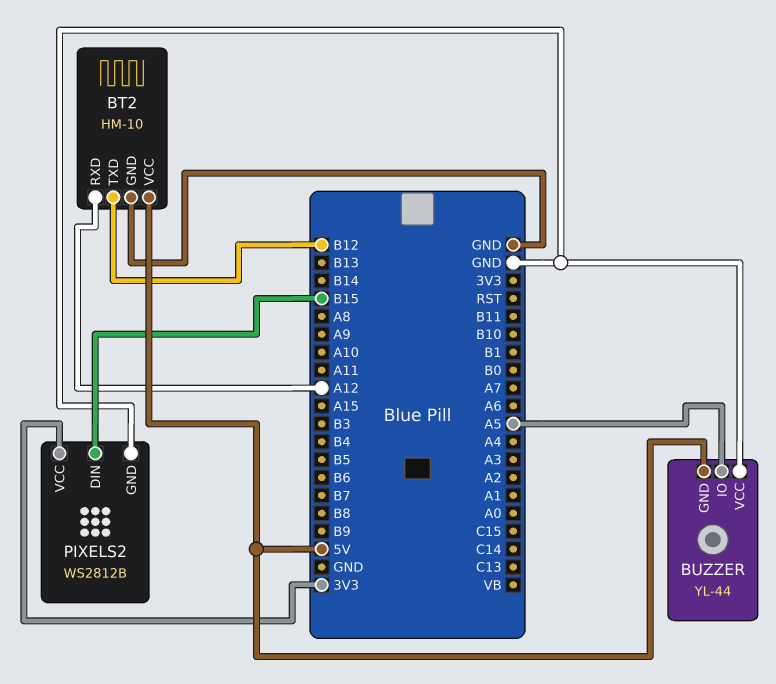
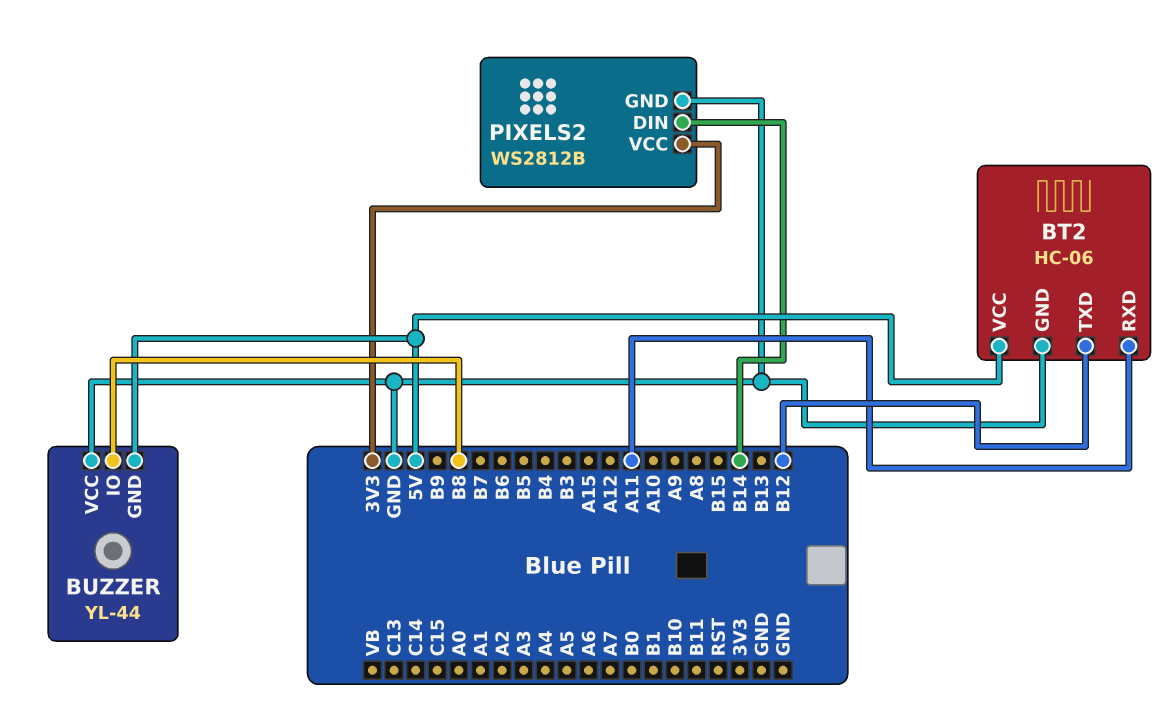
BT2: HM-10 -> HC-06
BT2 pin RXD: A12 -> A11
BUZZER pin IO: A5 -> B8
PIXELS2 pin DIN: B15 -> B14

